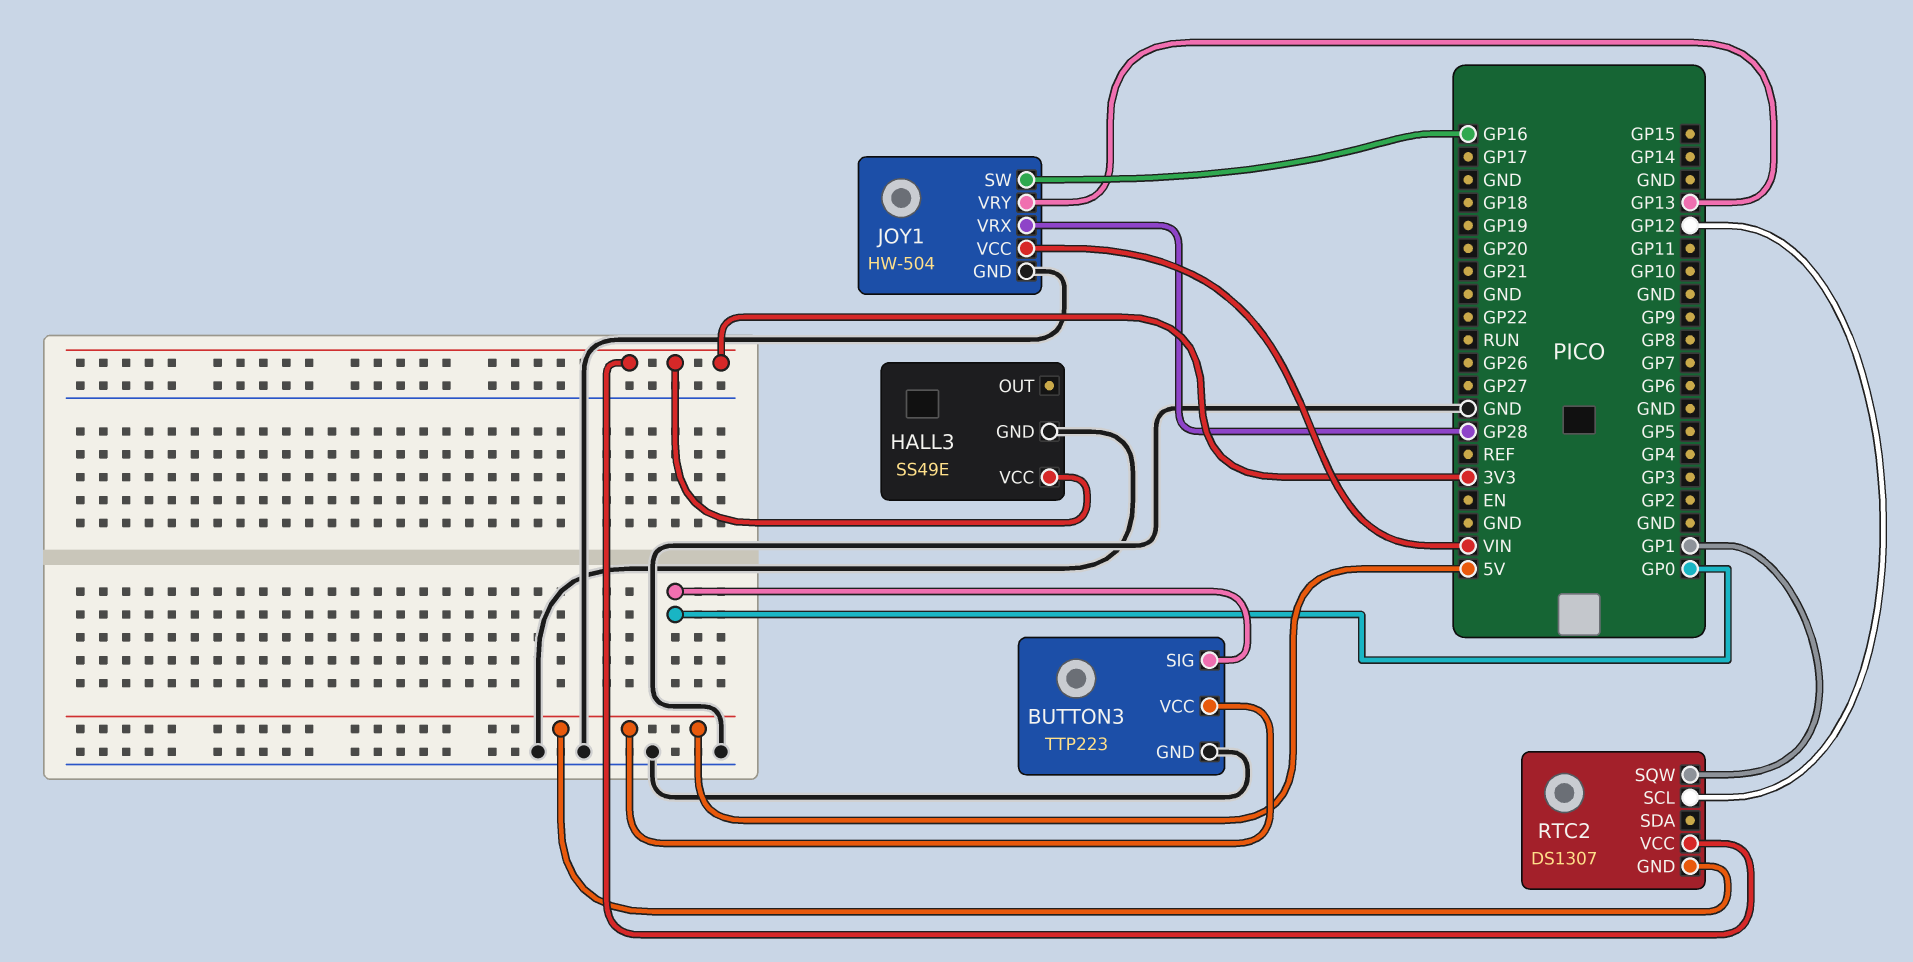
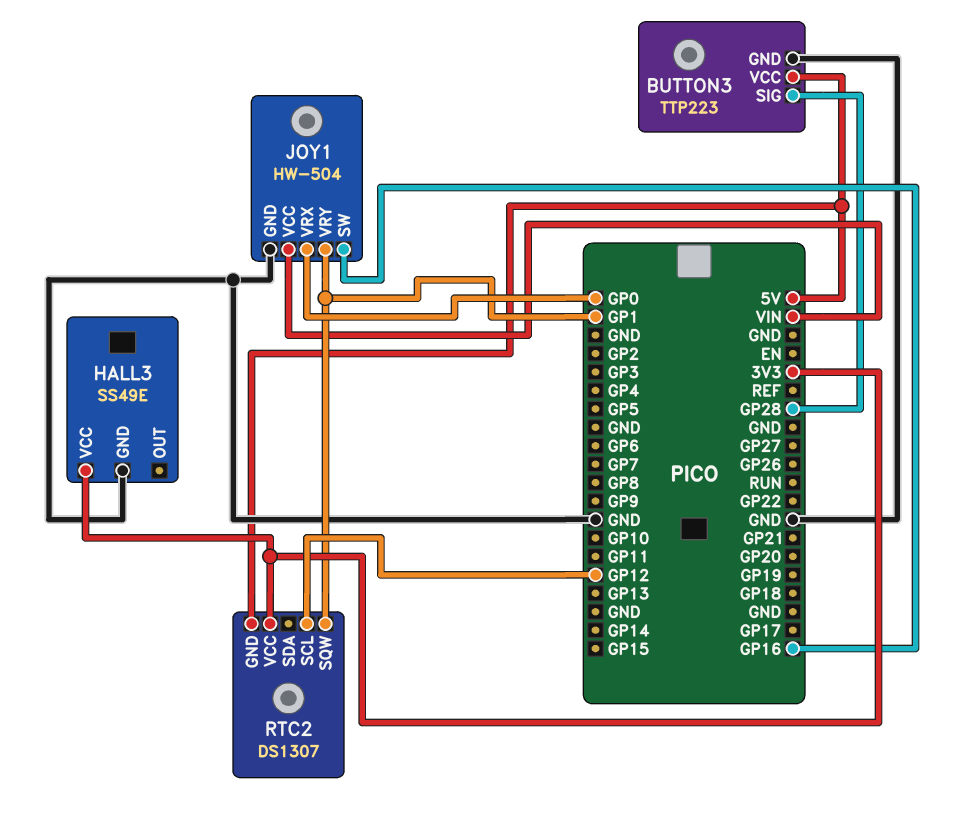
BUTTON3 pin SIG: GP0 -> GP28
JOY1 pin VRX: GP28 -> GP0
JOY1 pin VRY: GP13 -> GP1

